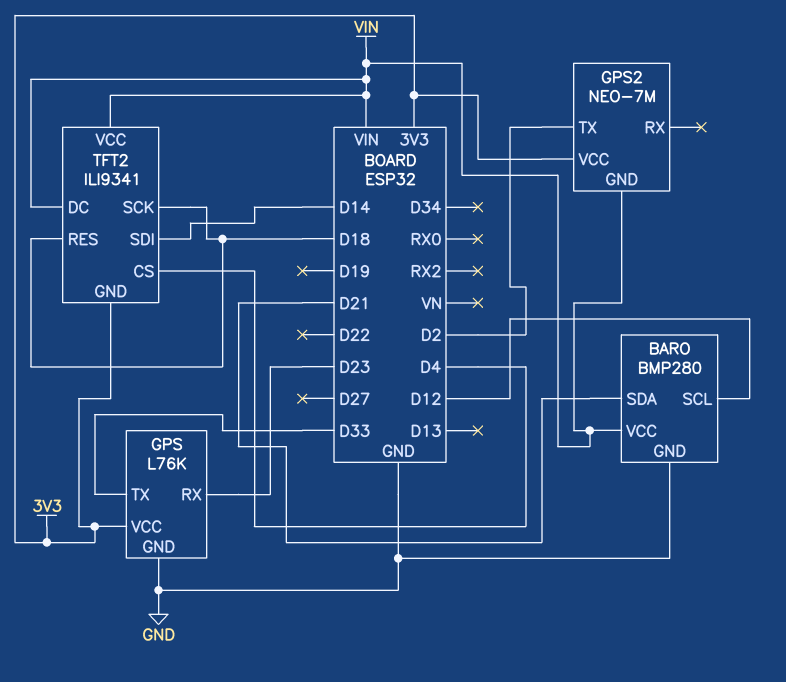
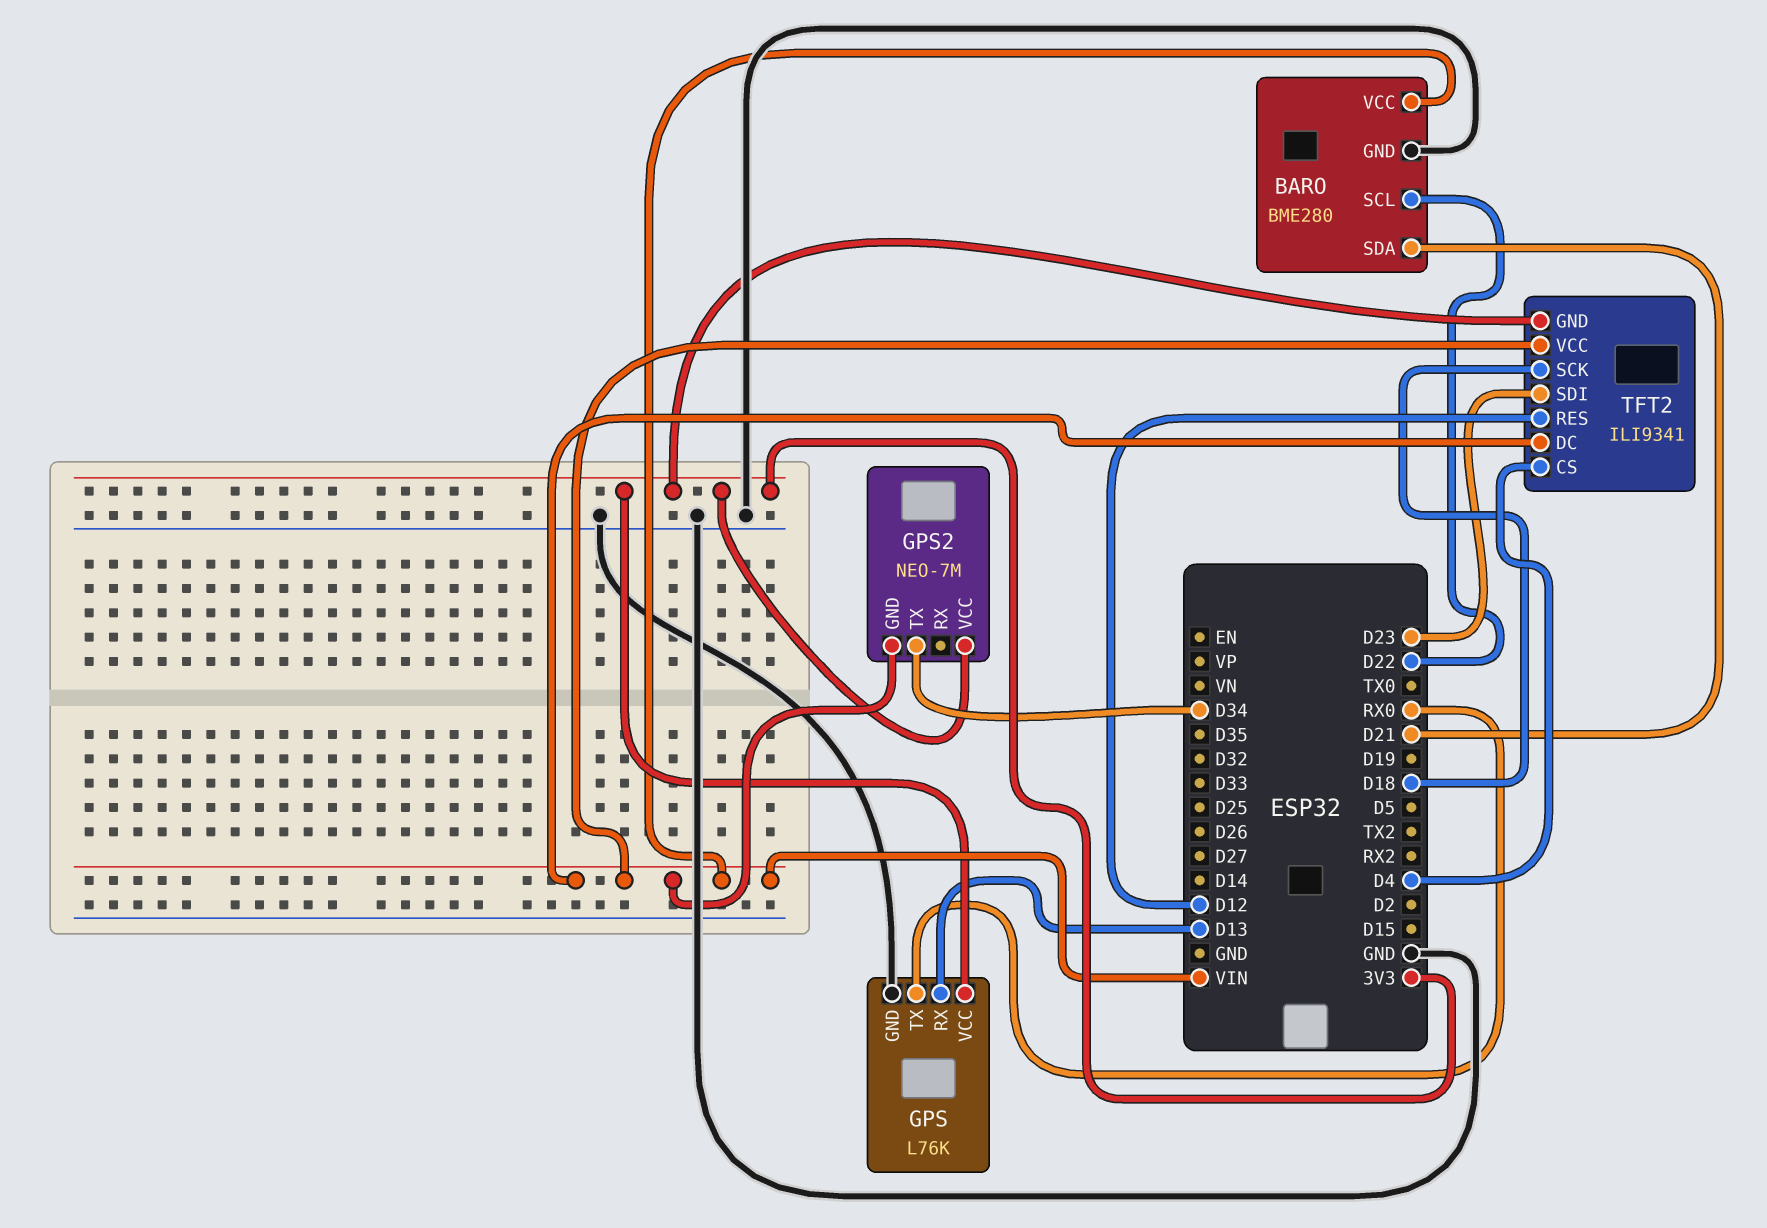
BARO: BMP280 -> BME280
BARO pin SCL: D12 -> D22
GPS pin RX: D23 -> D13
GPS pin TX: D33 -> RX0
GPS2 pin TX: D2 -> D34
TFT2 pin RES: D18 -> D12
TFT2 pin SDI: D14 -> D23

